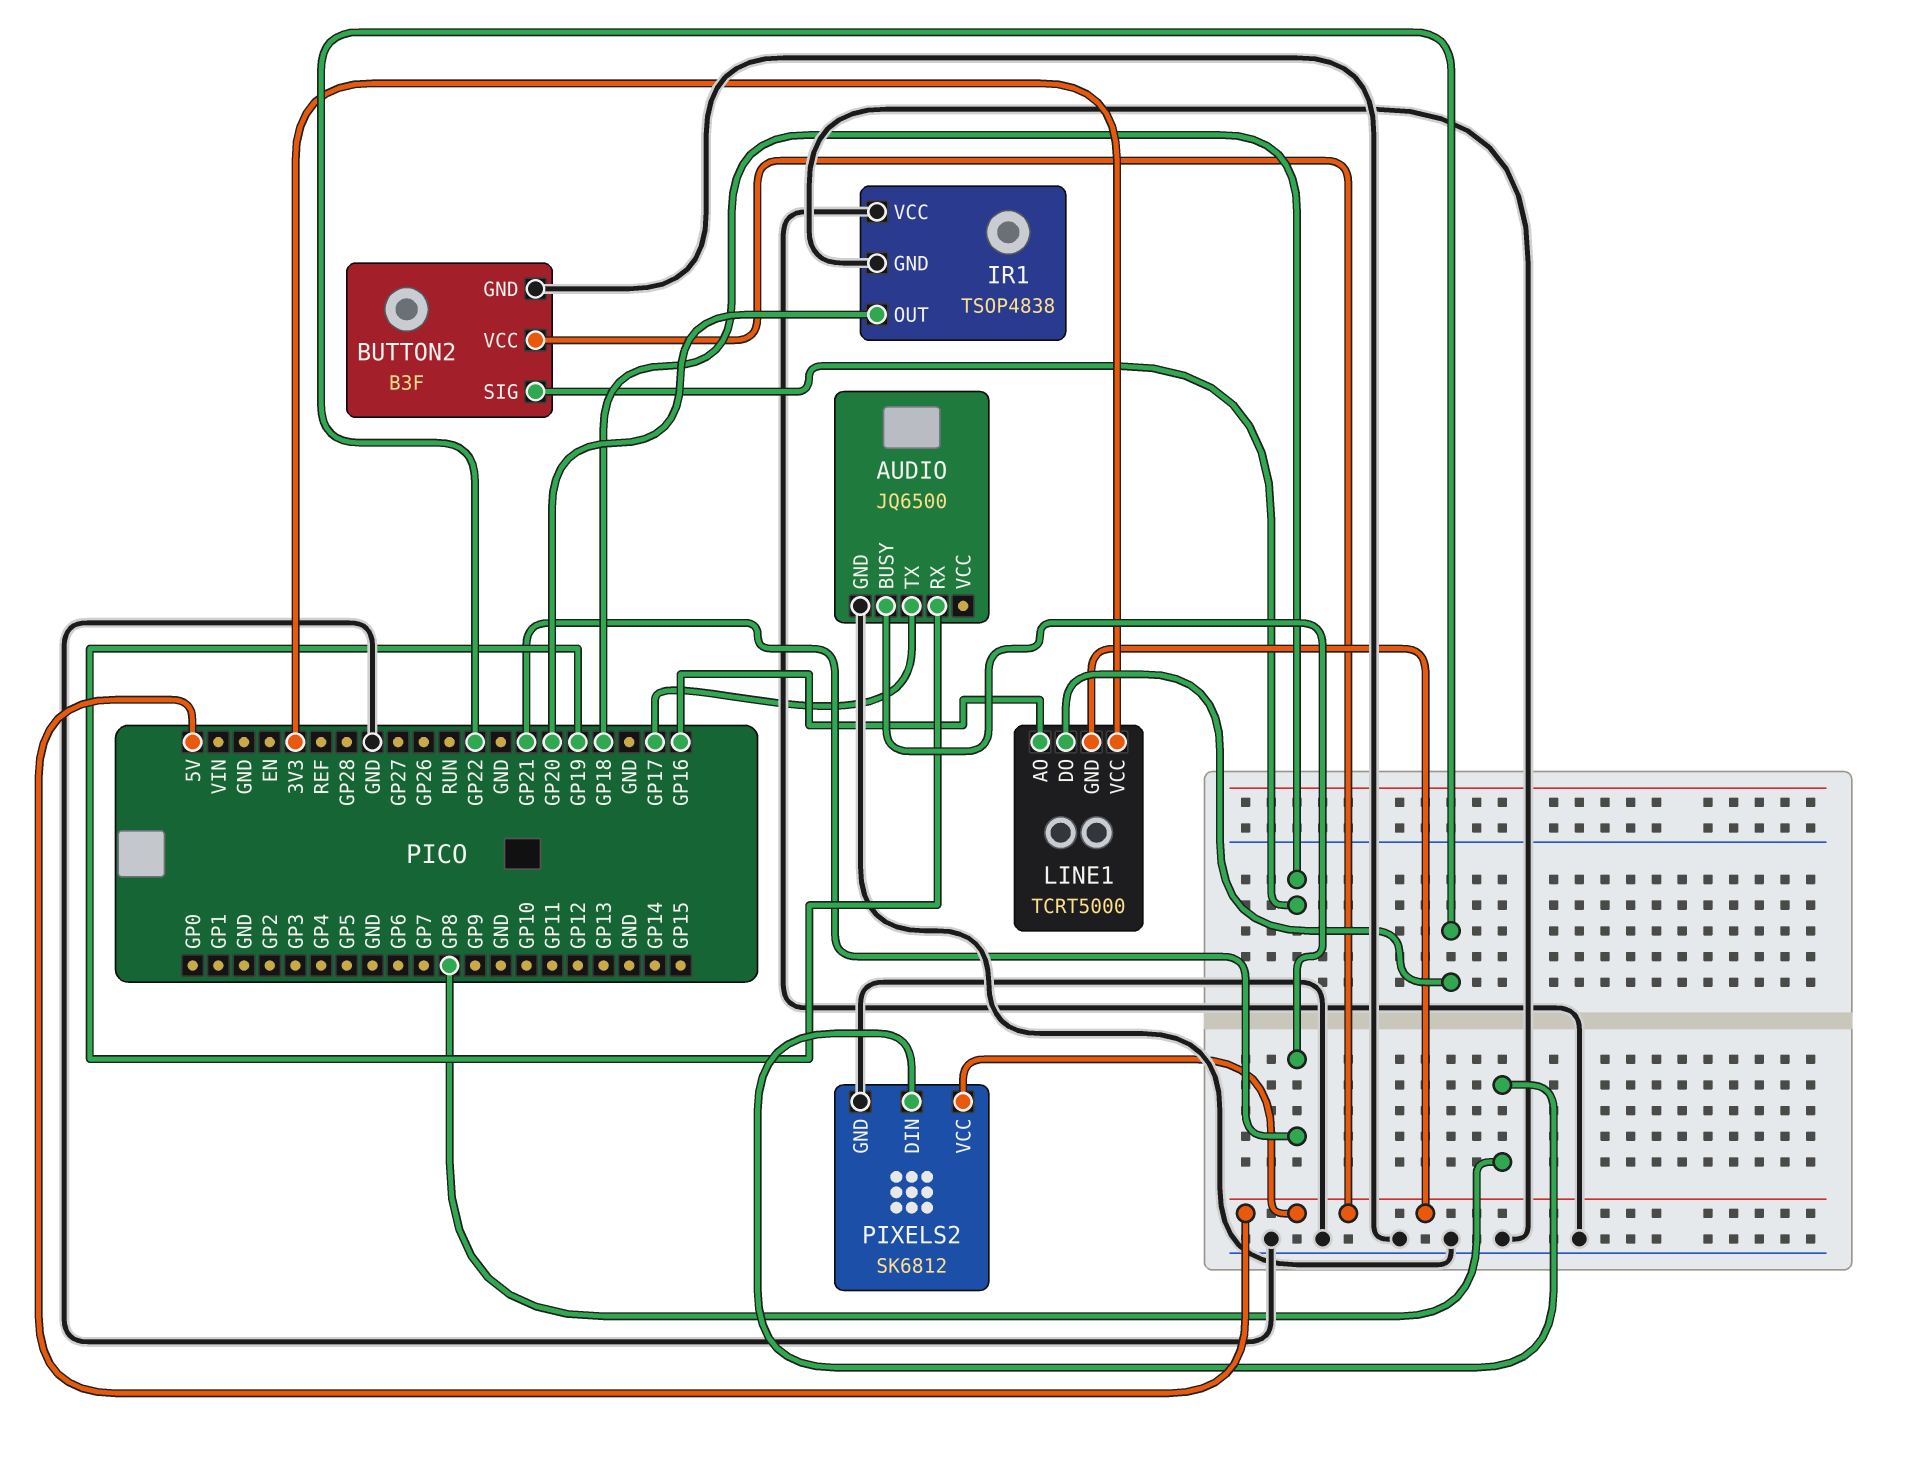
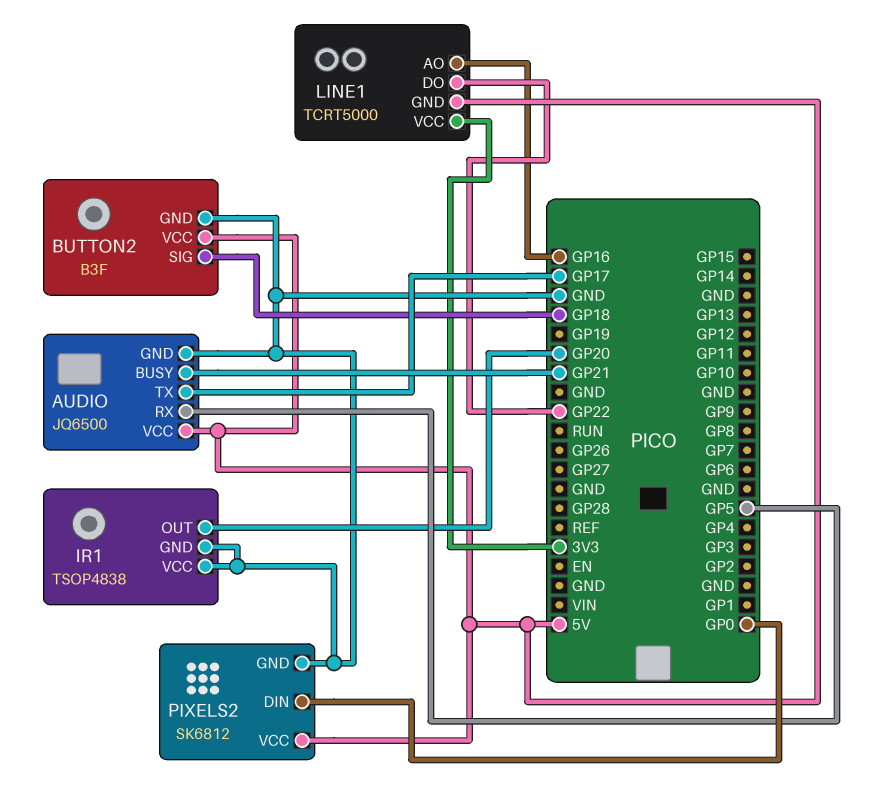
AUDIO pin RX: GP19 -> GP5
AUDIO pin VCC: none -> 5V
PIXELS2 pin DIN: GP8 -> GP0

